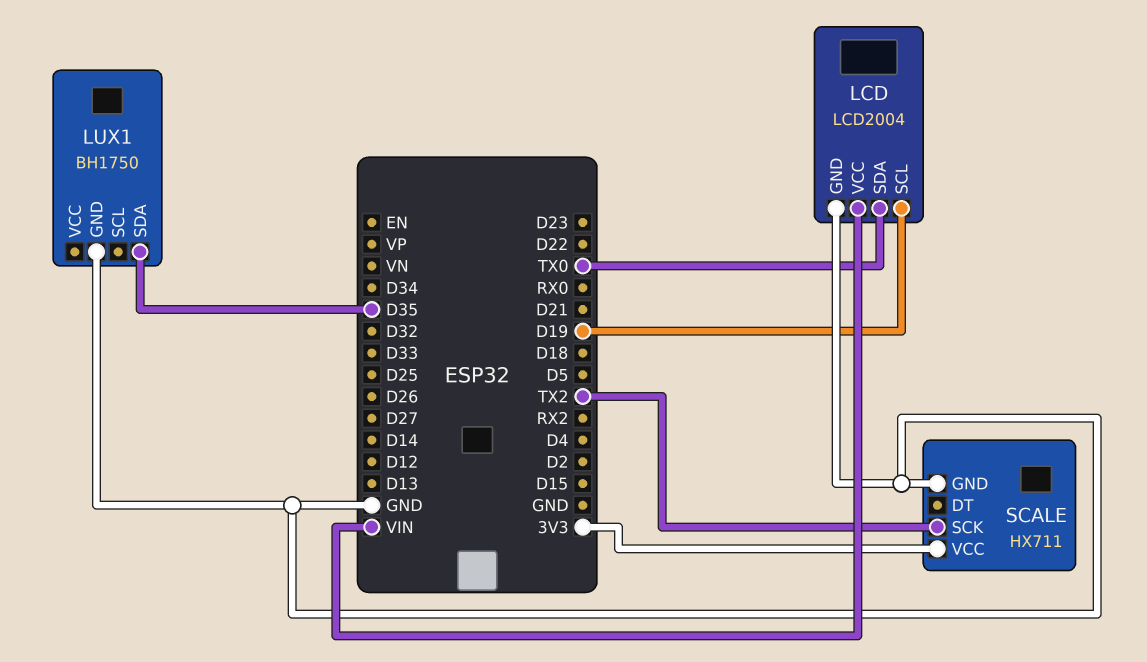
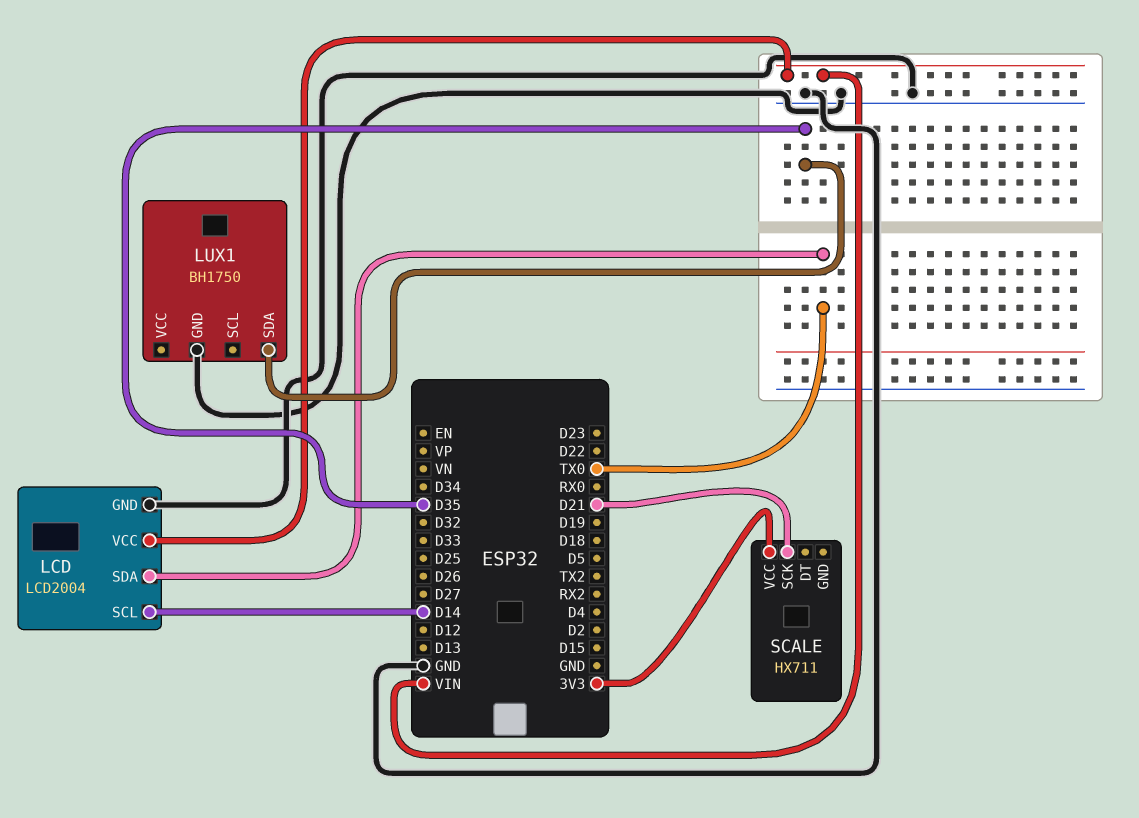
LCD pin SCL: D19 -> D14
SCALE pin GND: GND -> none
SCALE pin SCK: TX2 -> D21

